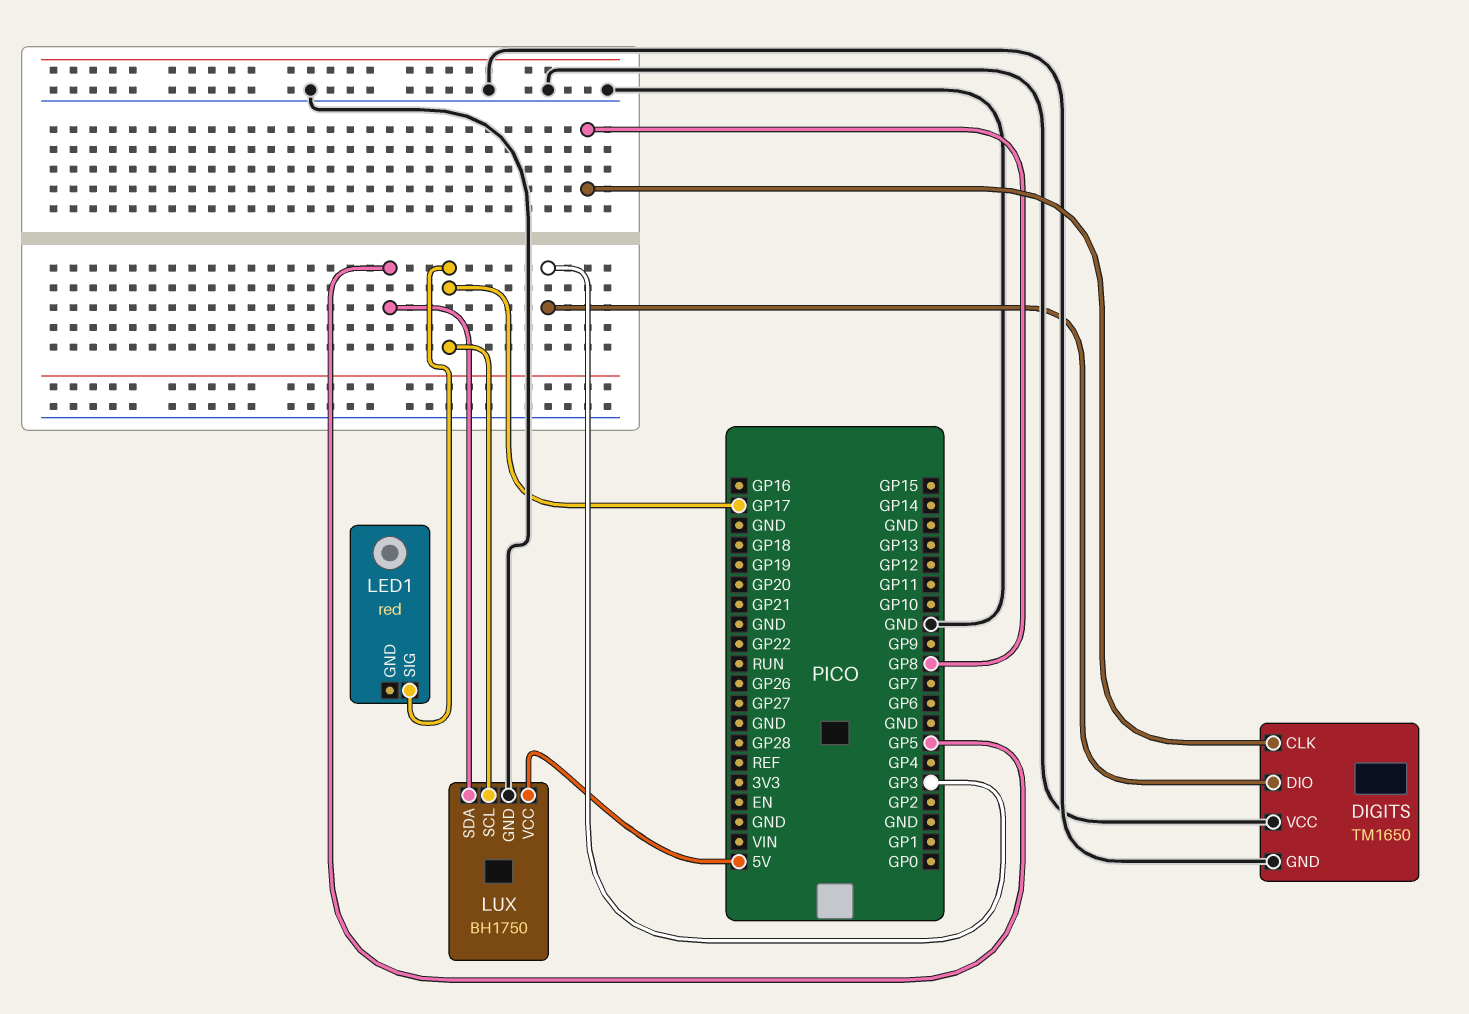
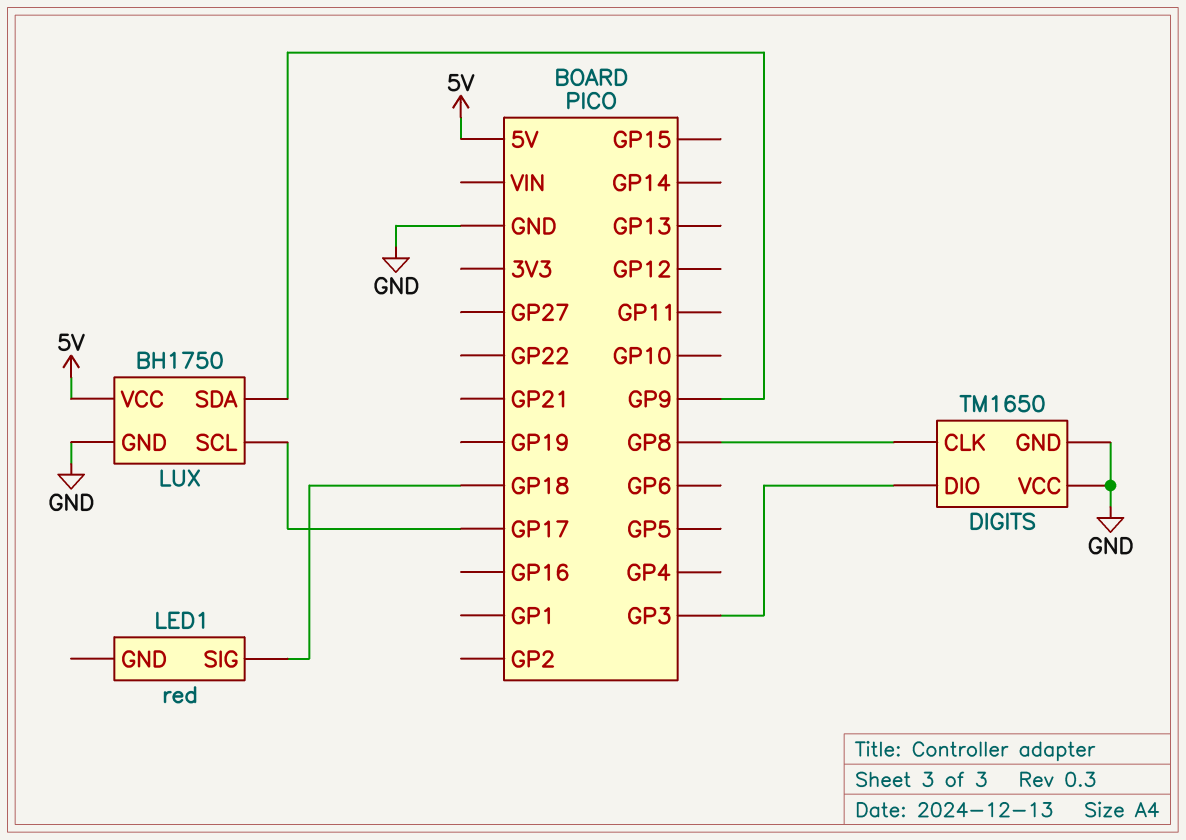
LED1 pin SIG: GP17 -> GP18
LUX pin SDA: GP5 -> GP9

